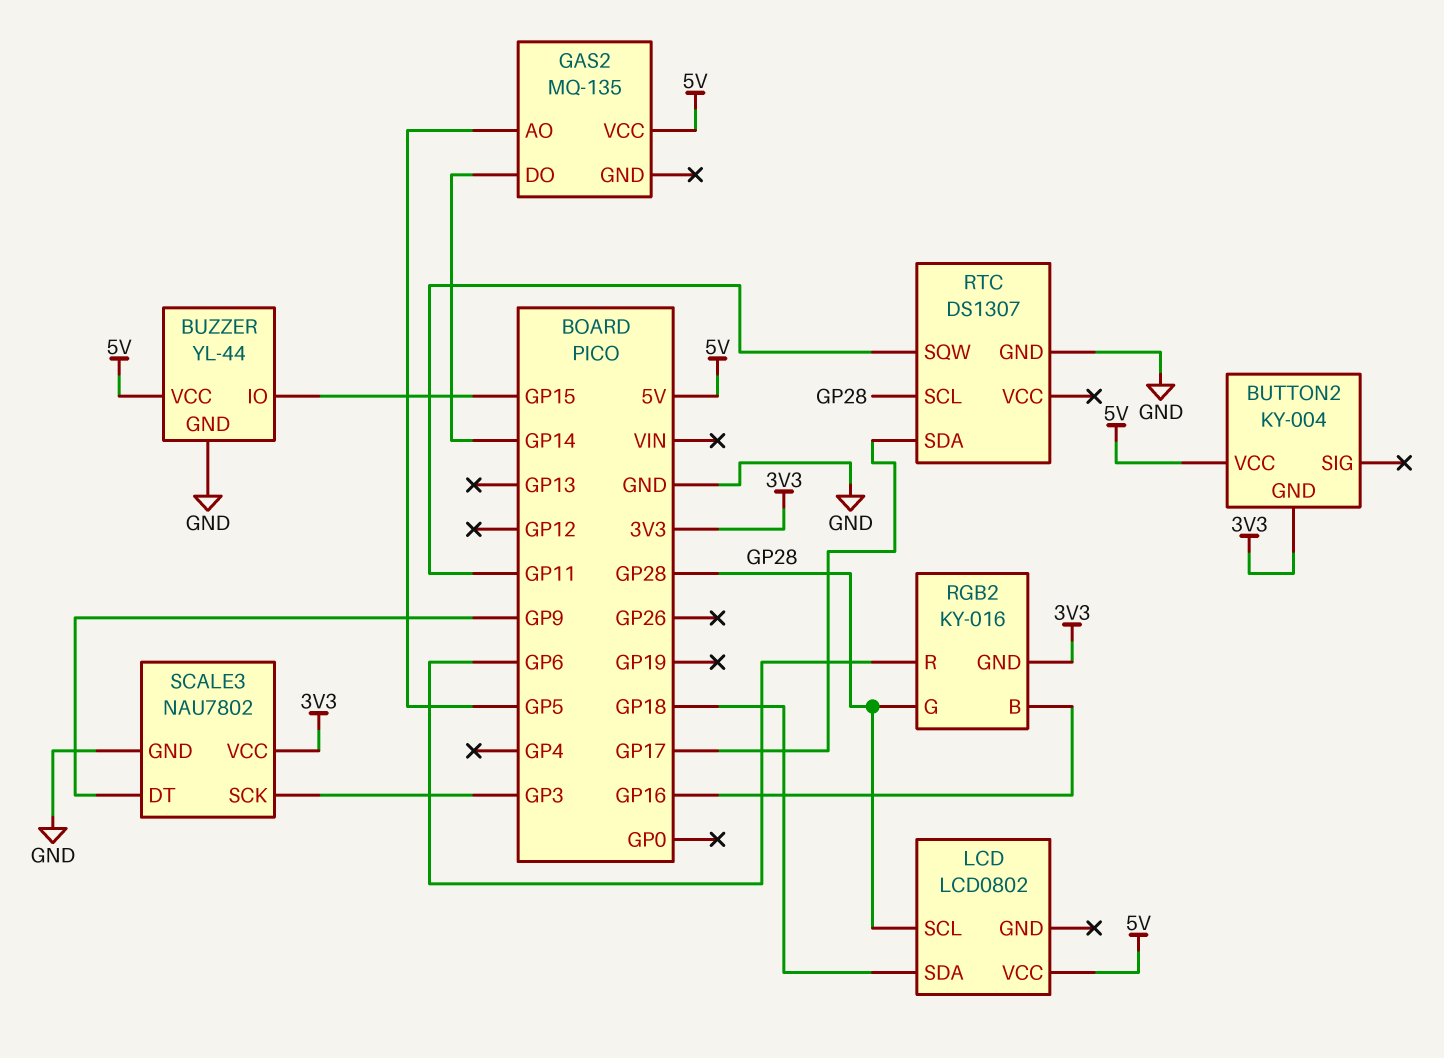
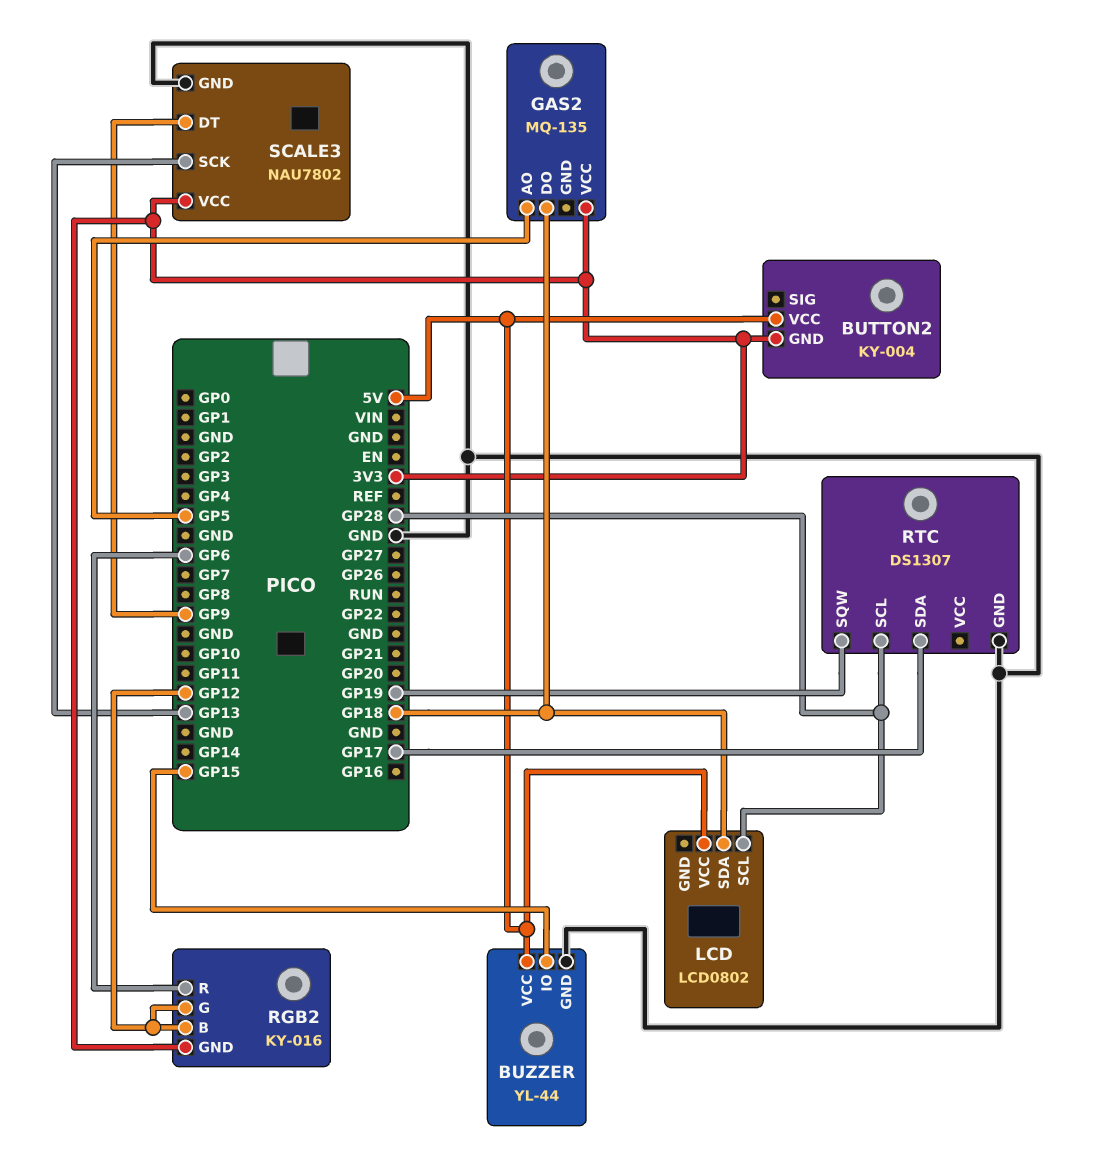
GAS2 pin DO: GP14 -> GP18
GAS2 pin VCC: 5V -> 3V3
RGB2 pin B: GP16 -> GP12
RGB2 pin G: GP28 -> GP12
RTC pin SQW: GP11 -> GP19
SCALE3 pin SCK: GP3 -> GP13

